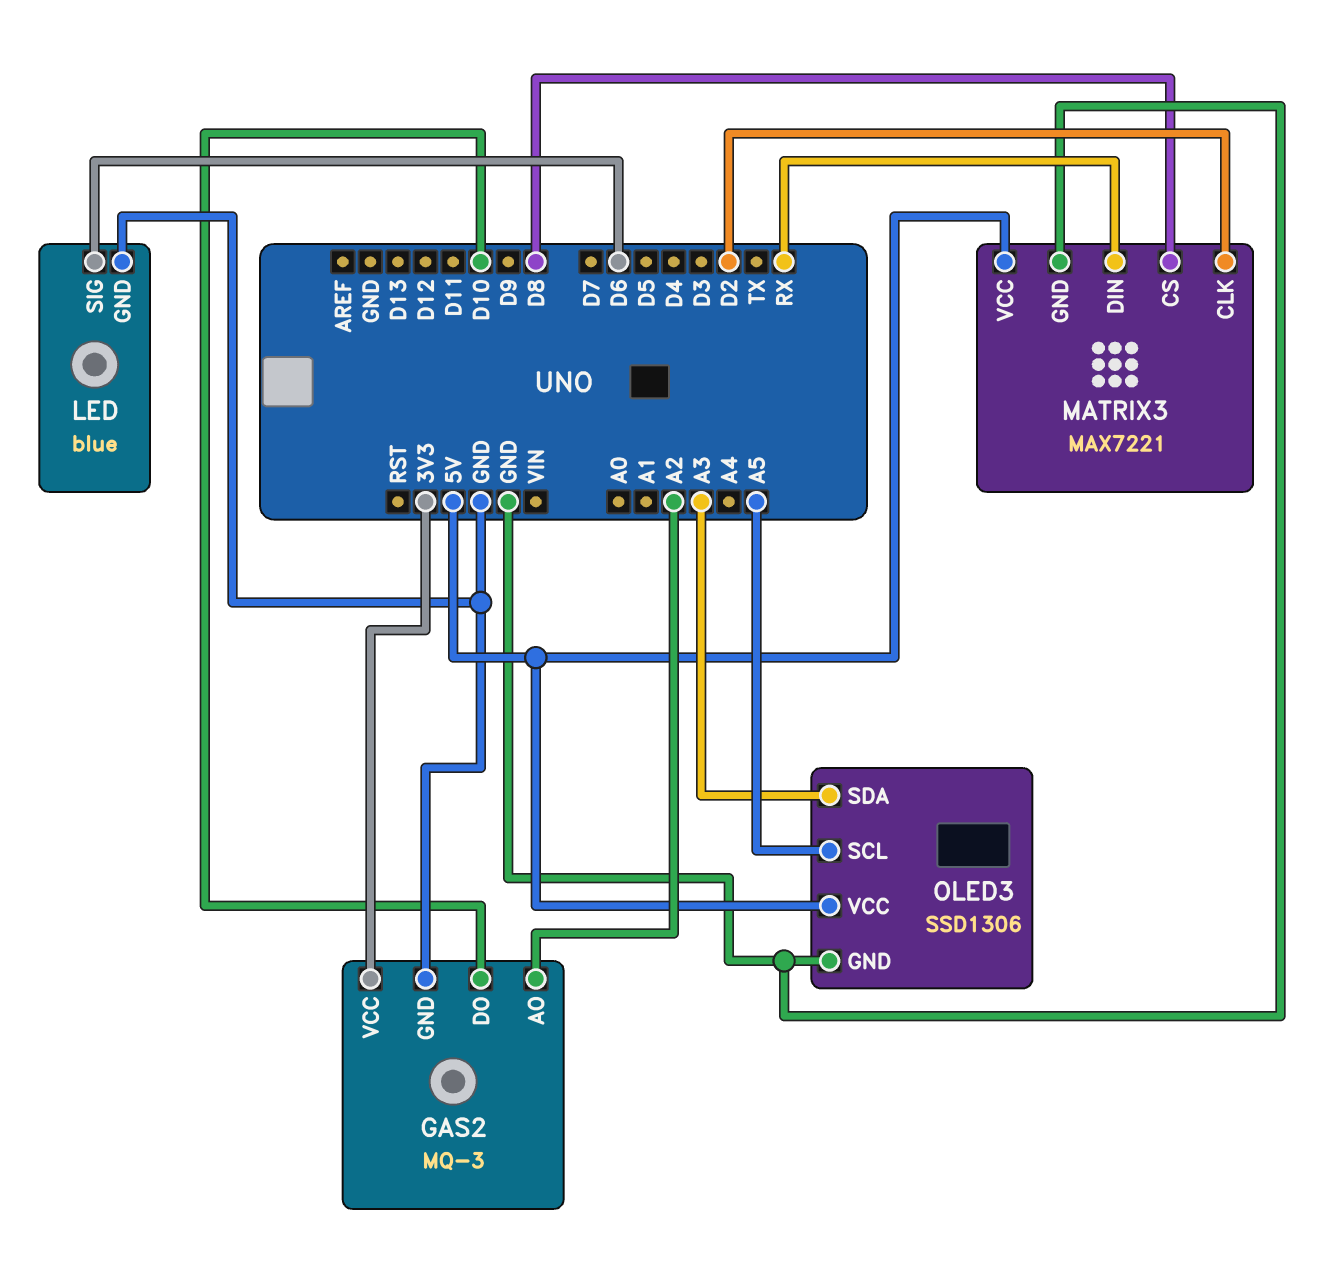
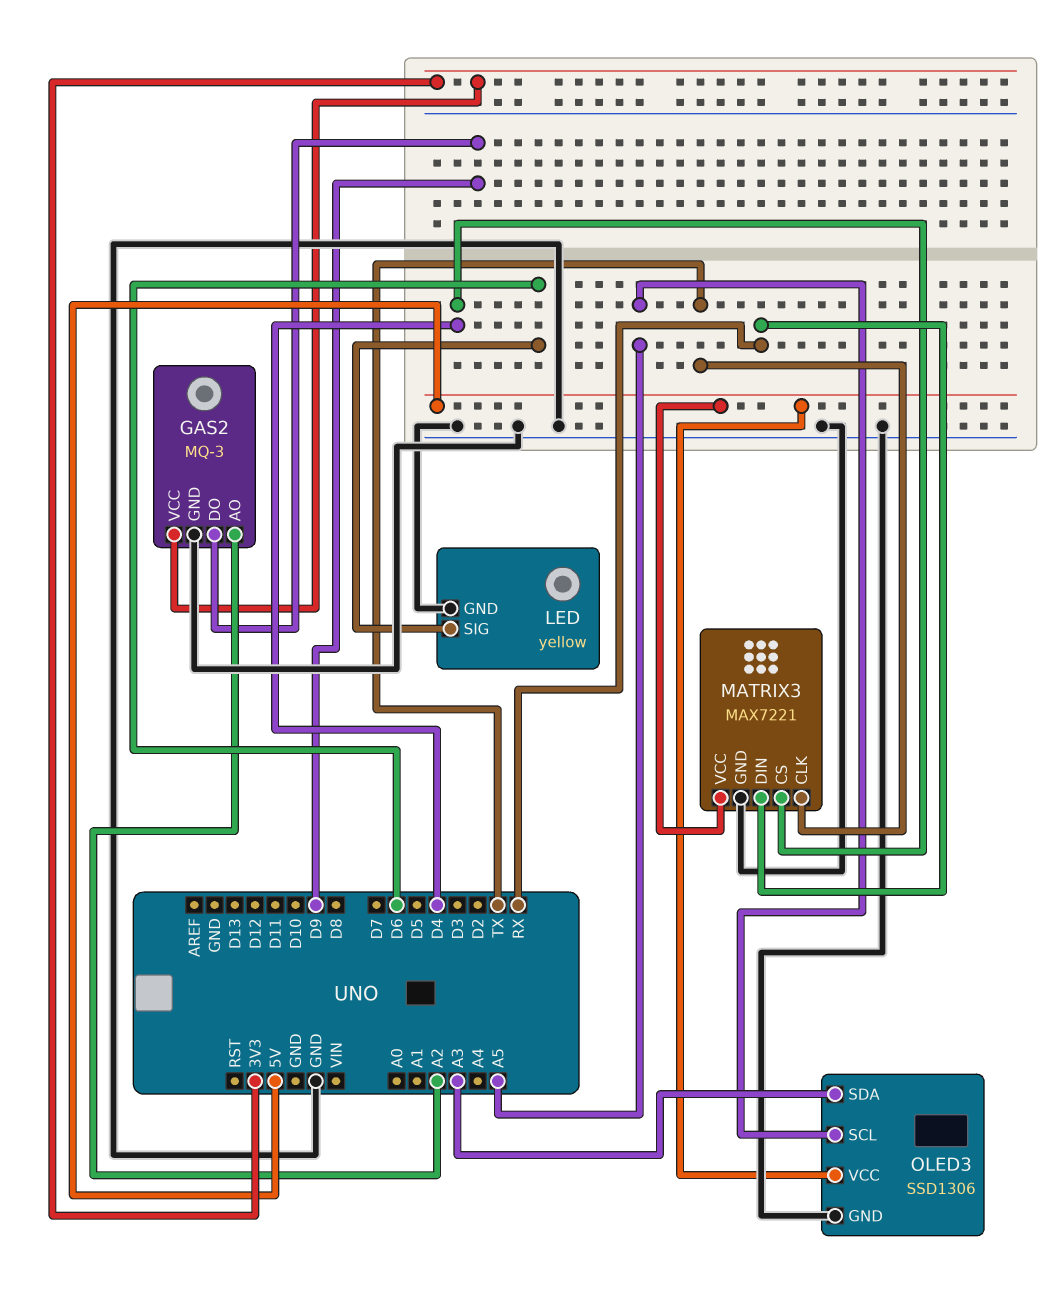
GAS2 pin DO: D10 -> D9
LED: blue -> yellow
MATRIX3 pin CLK: D2 -> TX
MATRIX3 pin CS: D8 -> D4

